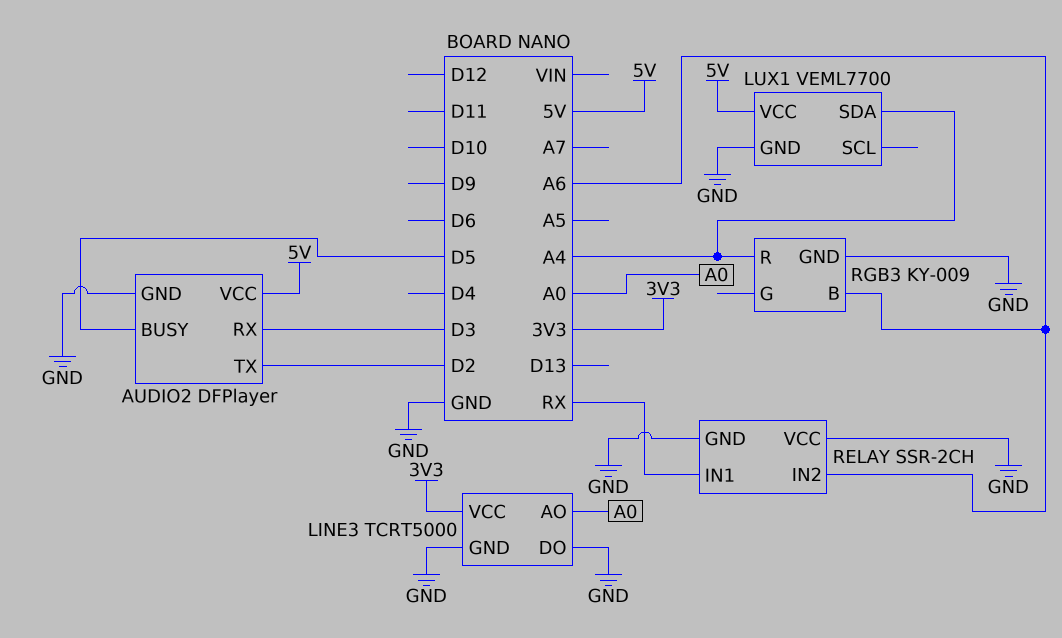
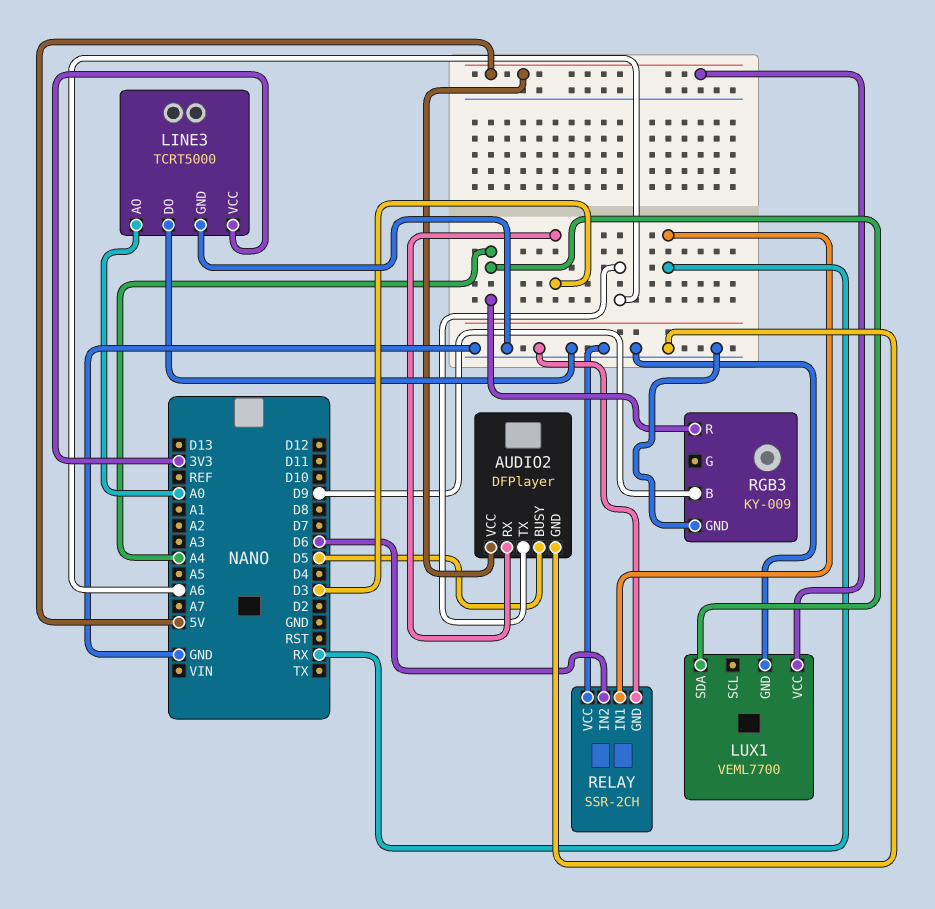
AUDIO2 pin TX: D2 -> A6
RELAY pin IN2: A6 -> D6
RGB3 pin B: A6 -> D9

